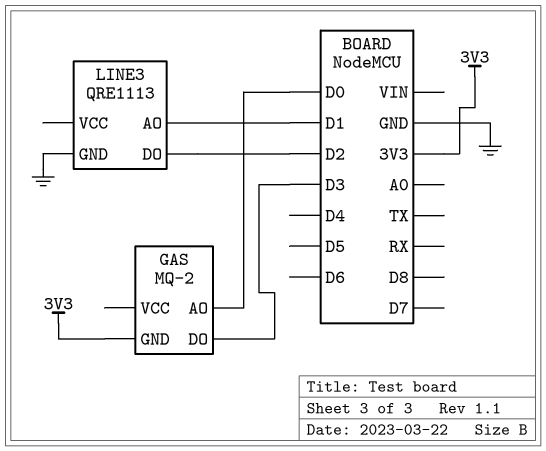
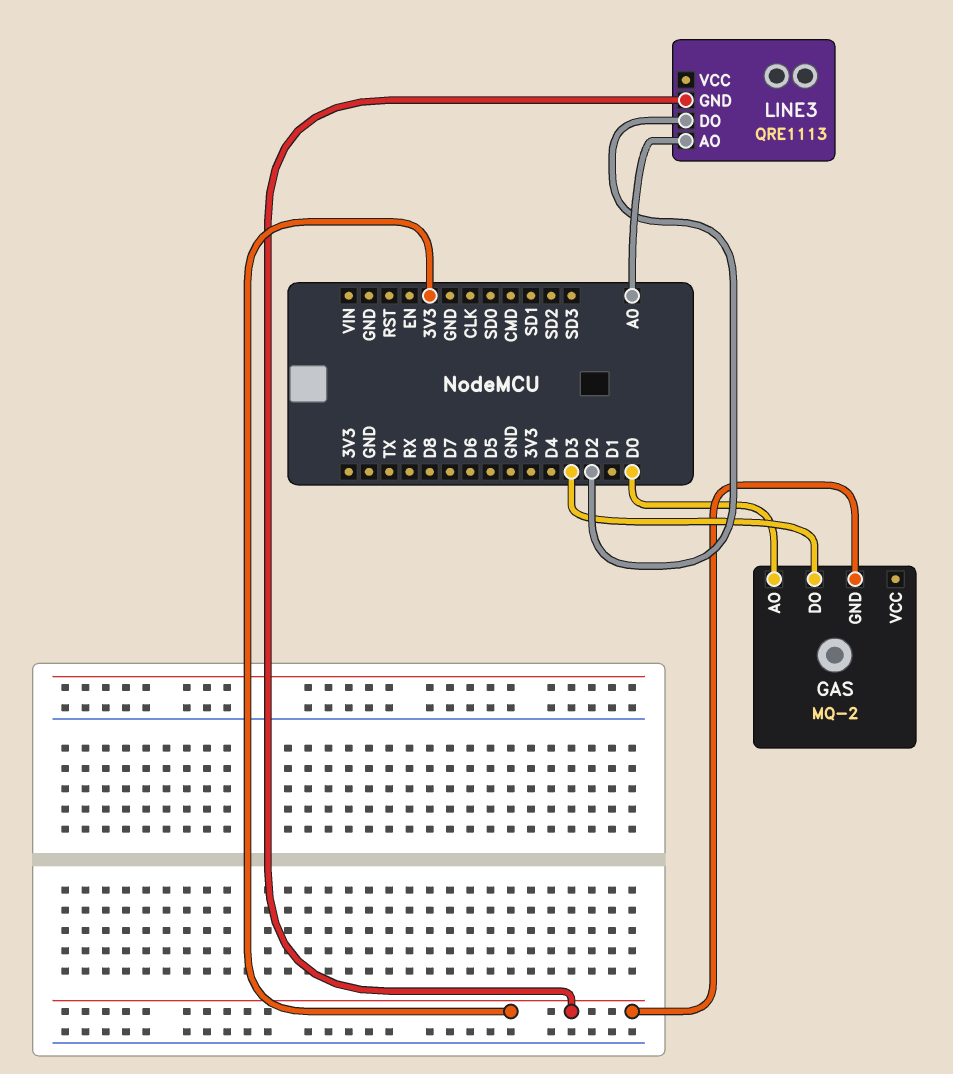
LINE3 pin AO: D1 -> A0
LINE3 pin GND: GND -> 3V3

